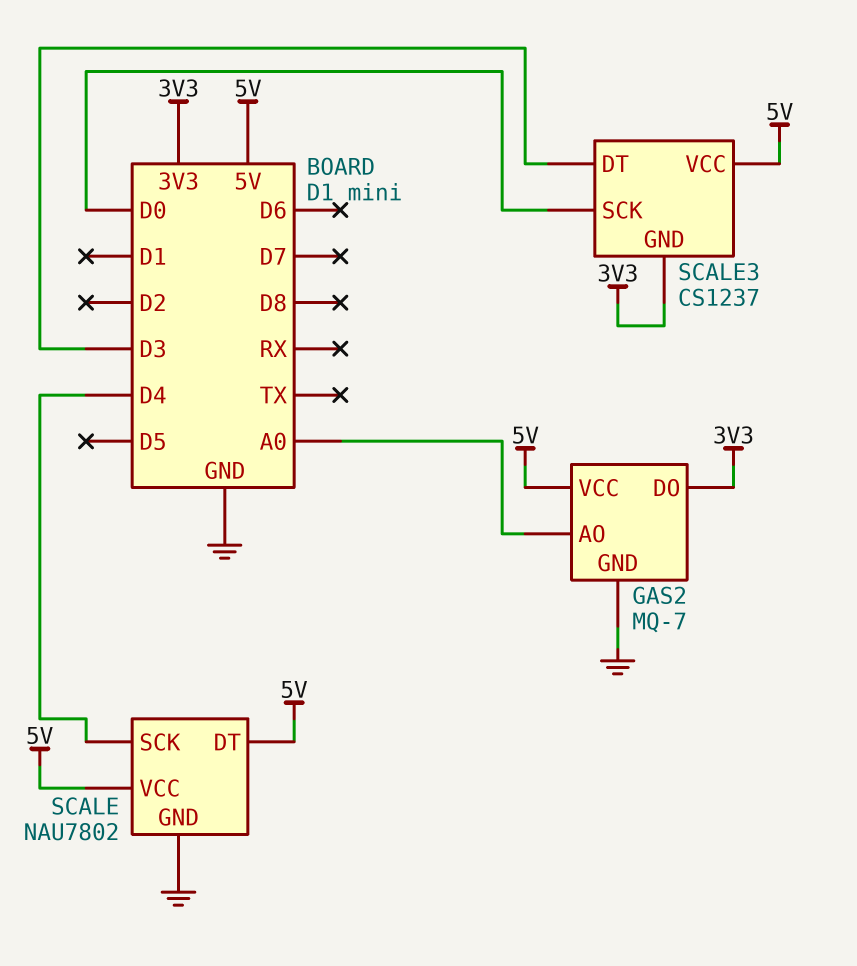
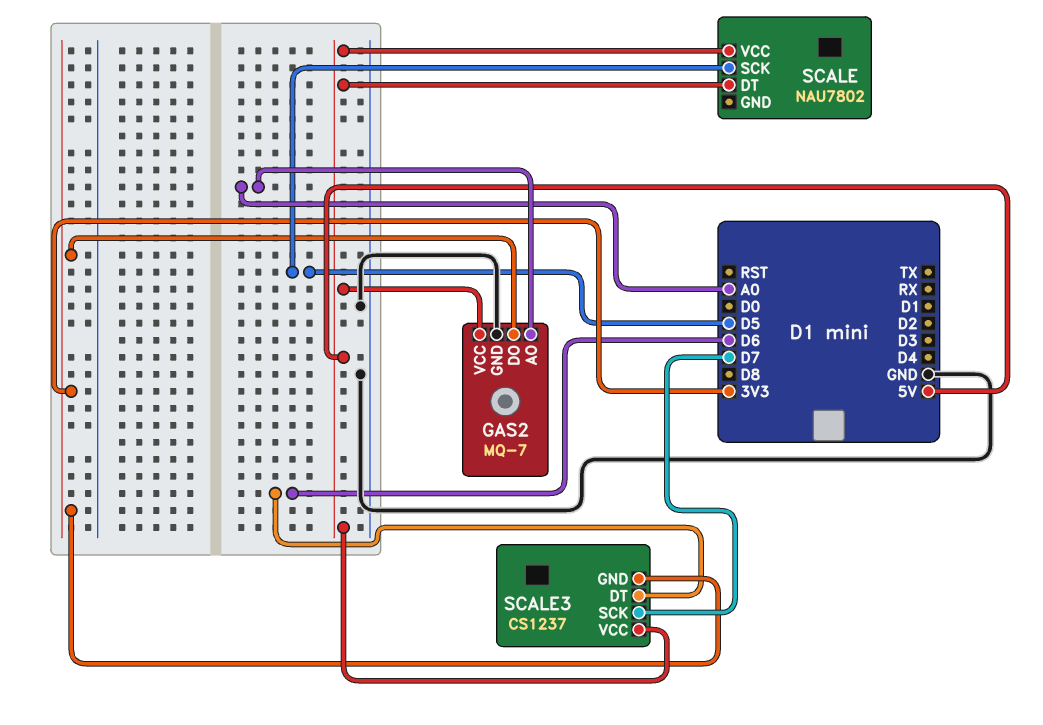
SCALE pin GND: GND -> none
SCALE pin SCK: D4 -> D5
SCALE3 pin DT: D3 -> D6
SCALE3 pin SCK: D0 -> D7

